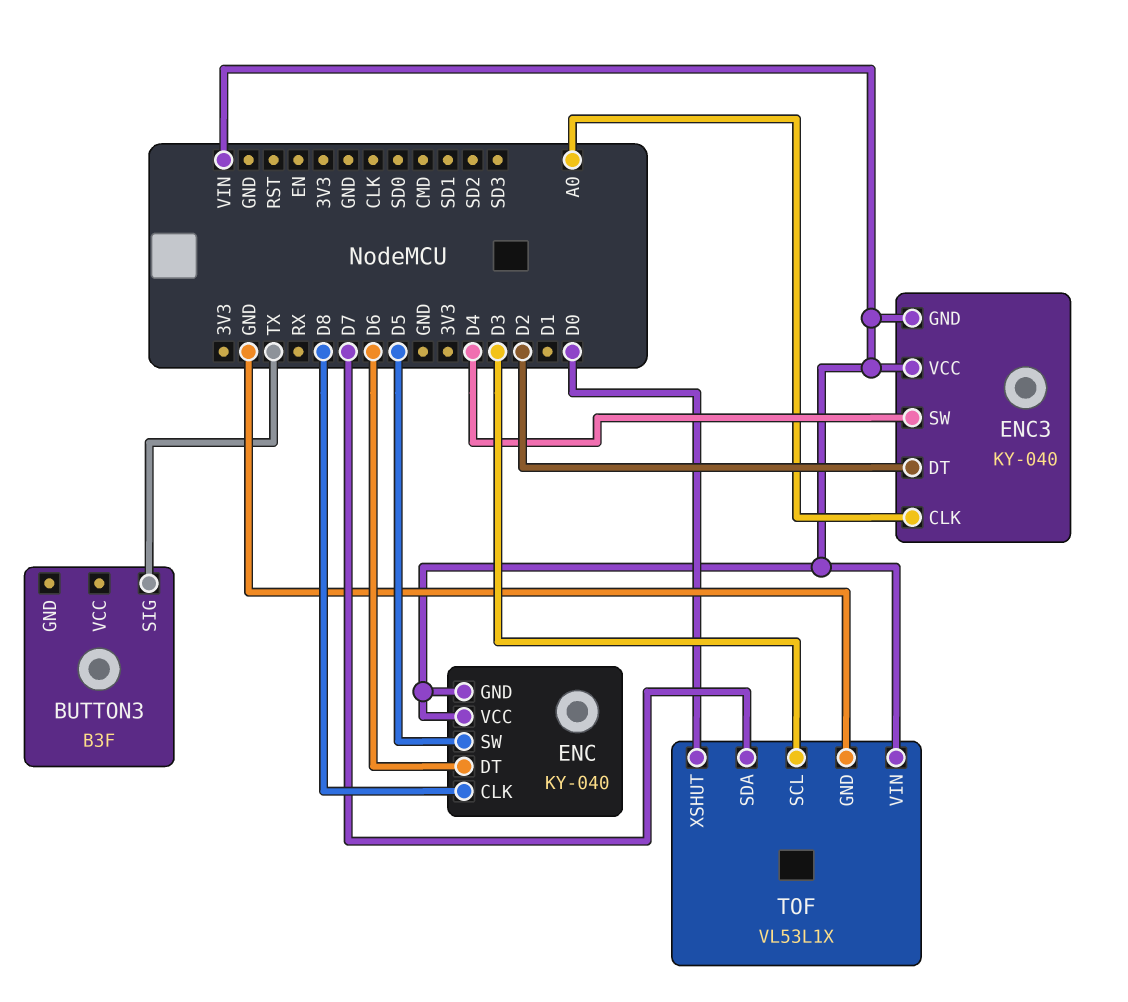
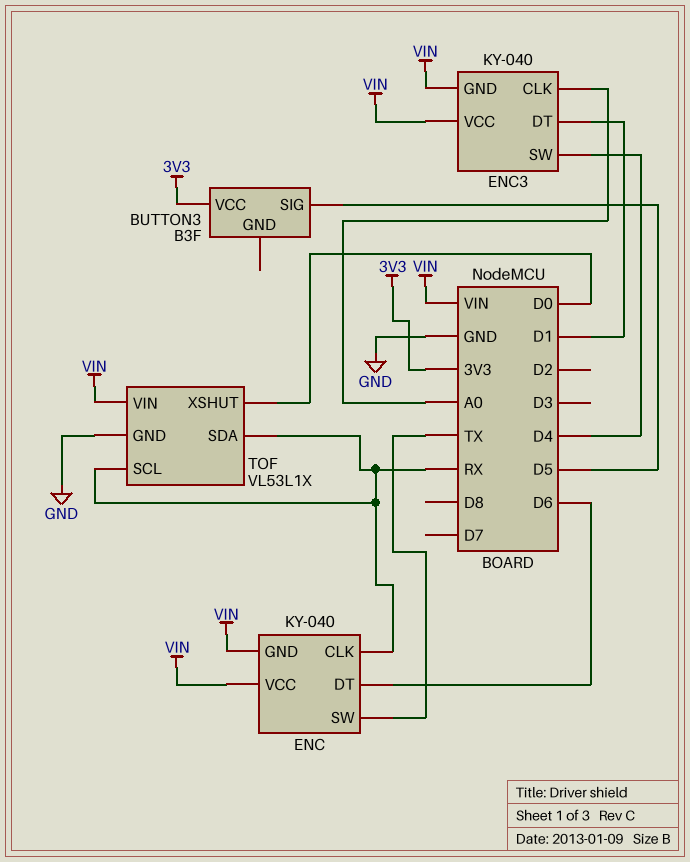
BUTTON3 pin SIG: TX -> D5
BUTTON3 pin VCC: none -> 3V3
ENC pin CLK: D8 -> RX
ENC pin SW: D5 -> TX
ENC3 pin DT: D2 -> D1
TOF pin SCL: D3 -> RX
TOF pin SDA: D7 -> RX

